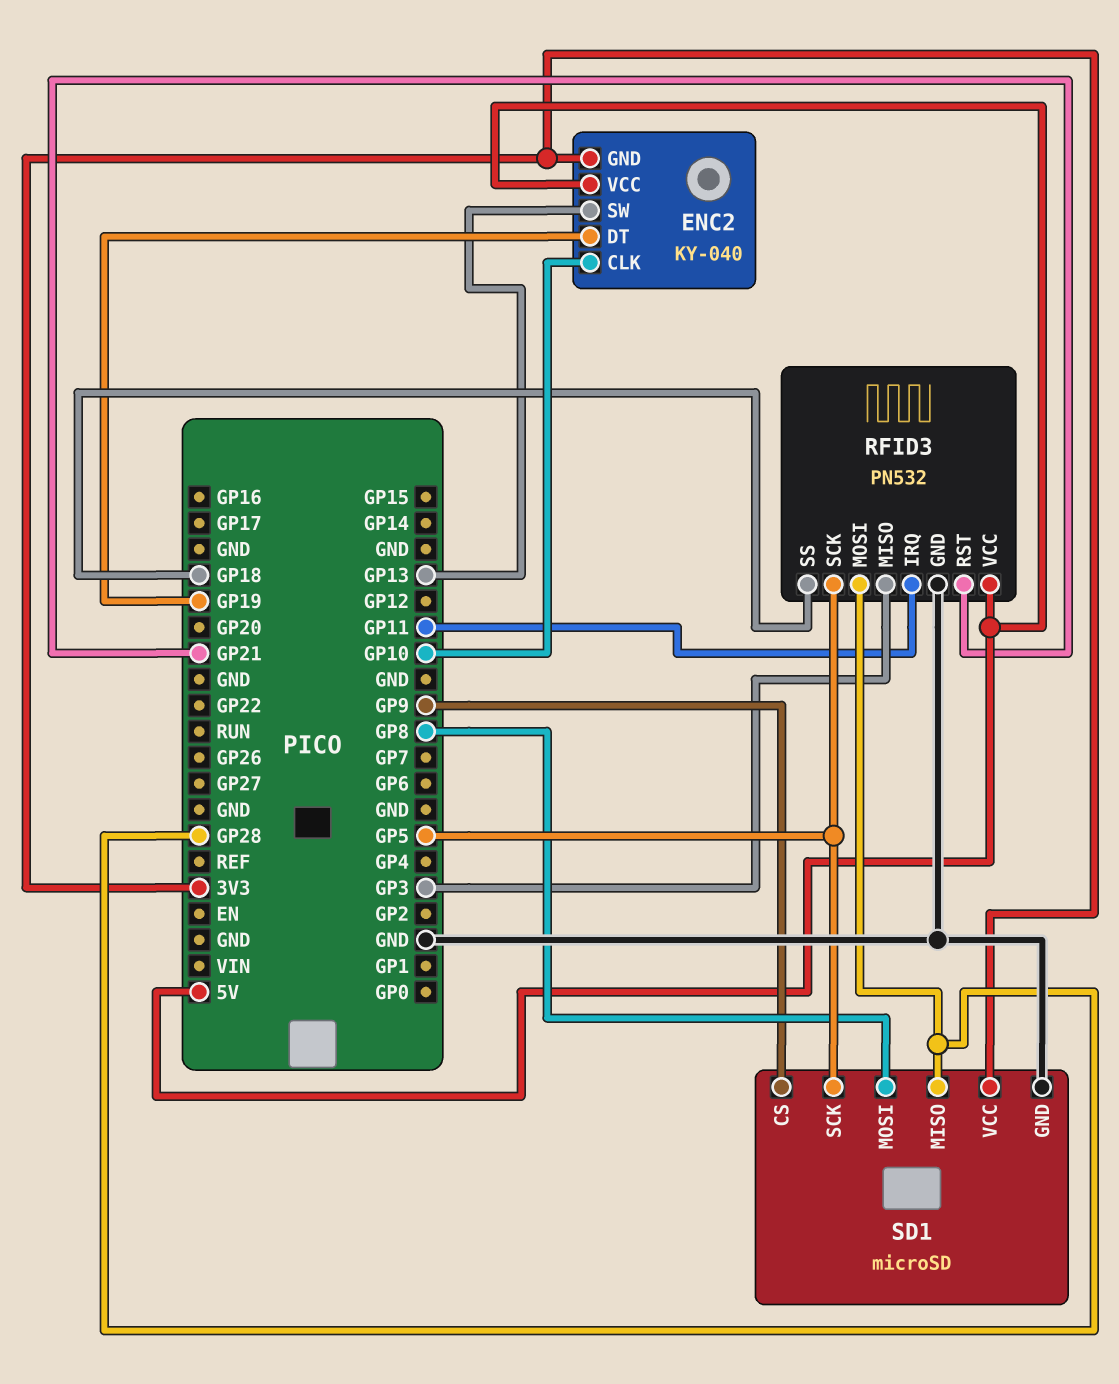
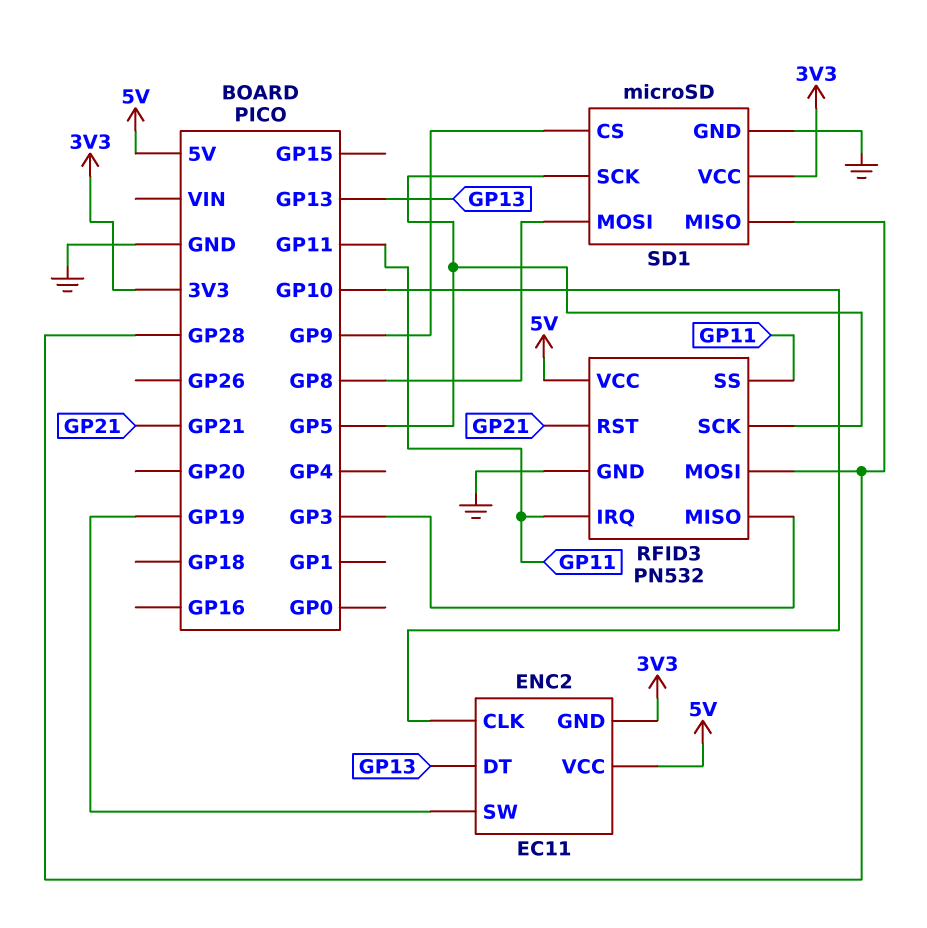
ENC2: KY-040 -> EC11
ENC2 pin DT: GP19 -> GP13
ENC2 pin SW: GP13 -> GP19
RFID3 pin SS: GP18 -> GP11

